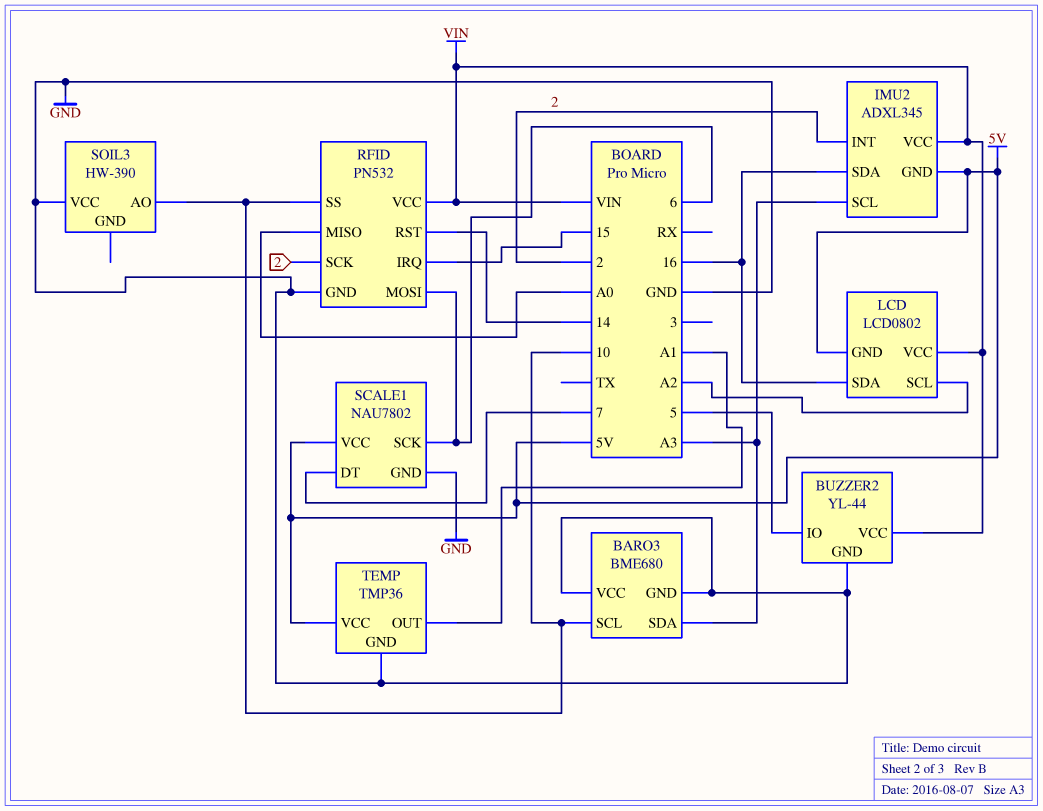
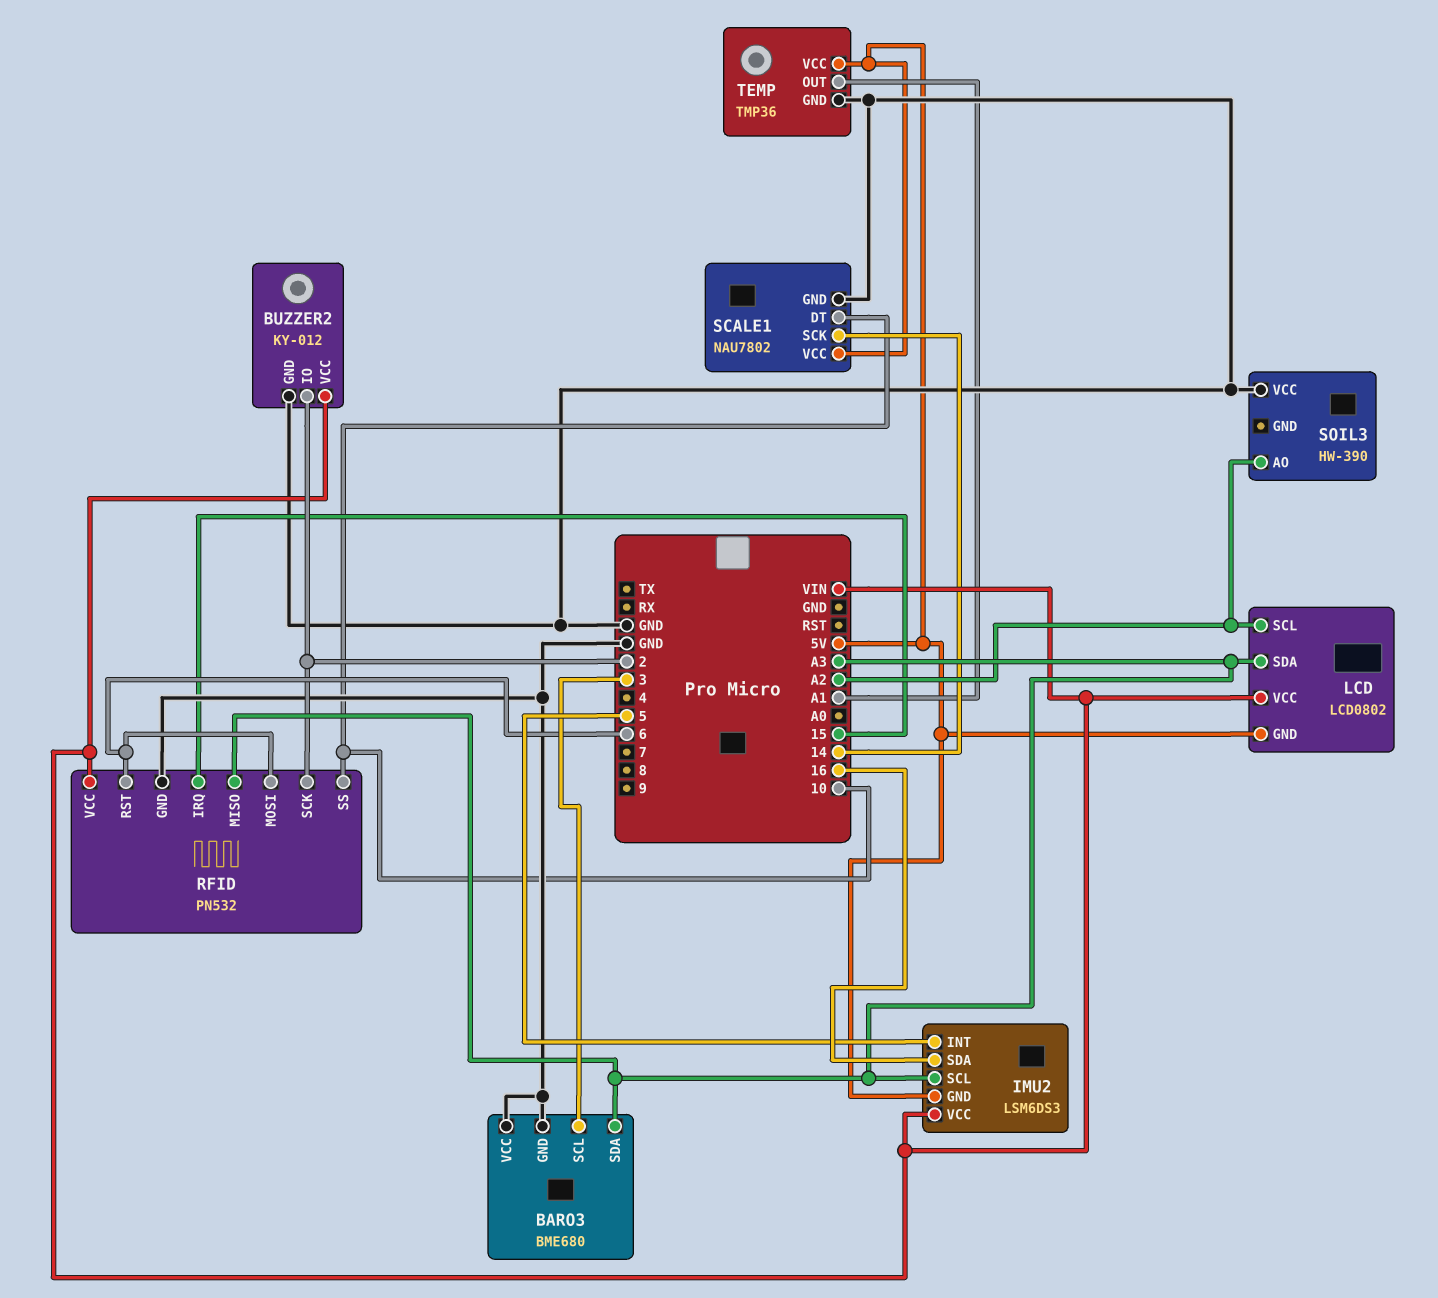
BARO3 pin SCL: 10 -> 3
BUZZER2: YL-44 -> KY-012
BUZZER2 pin IO: 5 -> 2
IMU2: ADXL345 -> LSM6DS3
IMU2 pin INT: 2 -> 5
LCD pin SDA: 16 -> A3
RFID pin MISO: A0 -> A3
RFID pin RST: 14 -> 6
SCALE1 pin DT: 7 -> 10
SCALE1 pin SCK: 6 -> 14
SOIL3 pin AO: 10 -> A2

